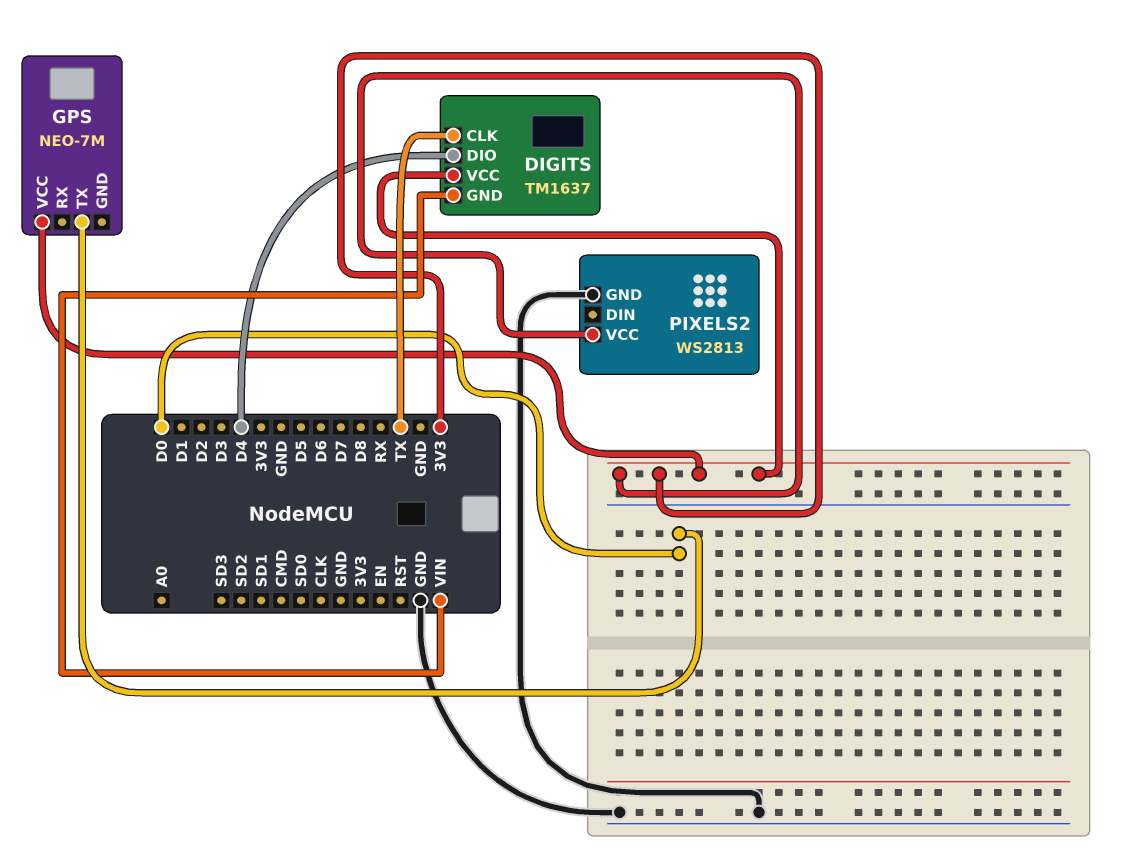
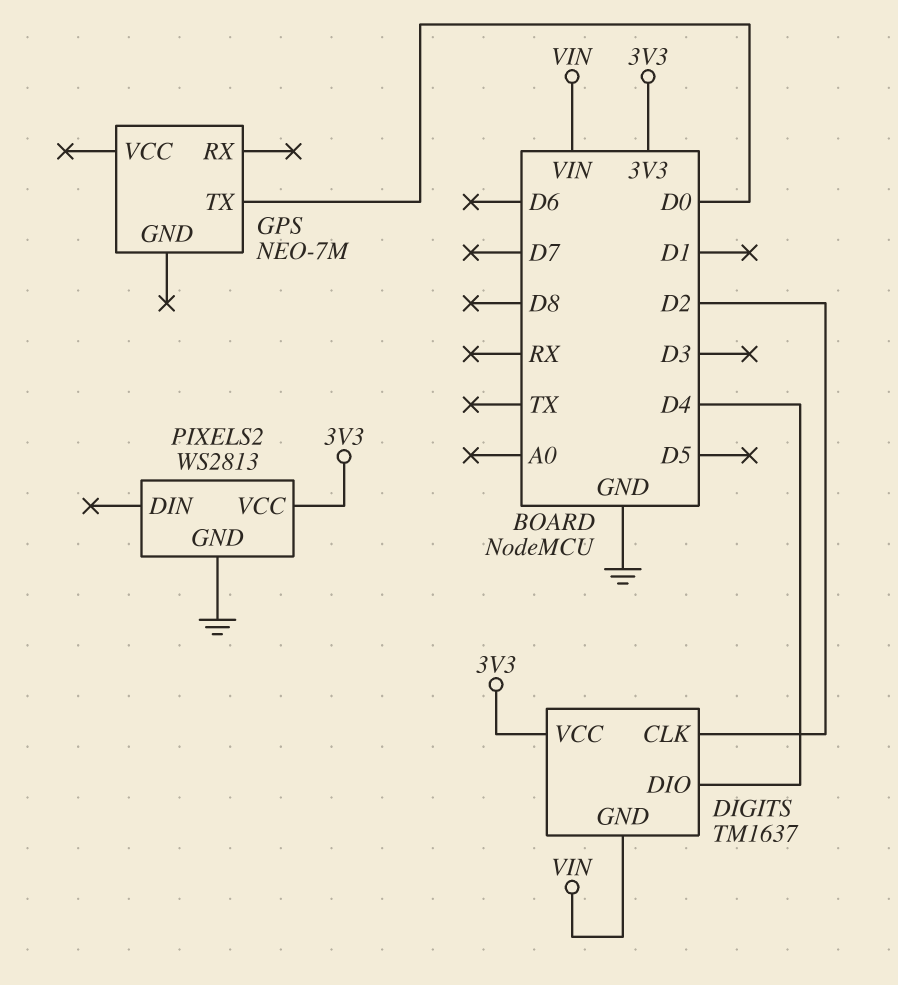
DIGITS pin CLK: TX -> D2
GPS pin VCC: 3V3 -> none

